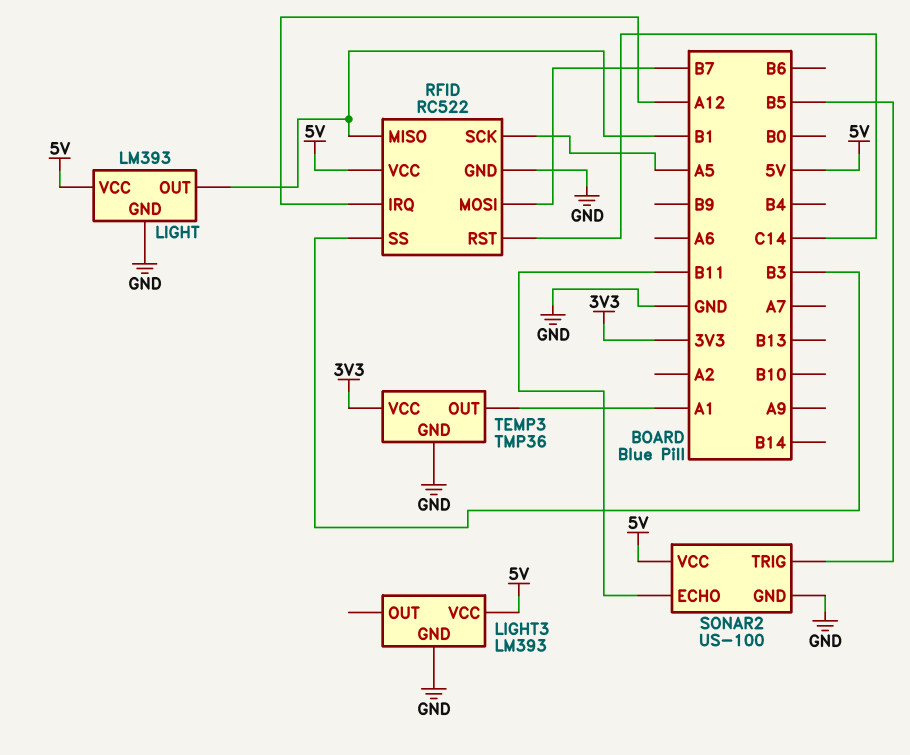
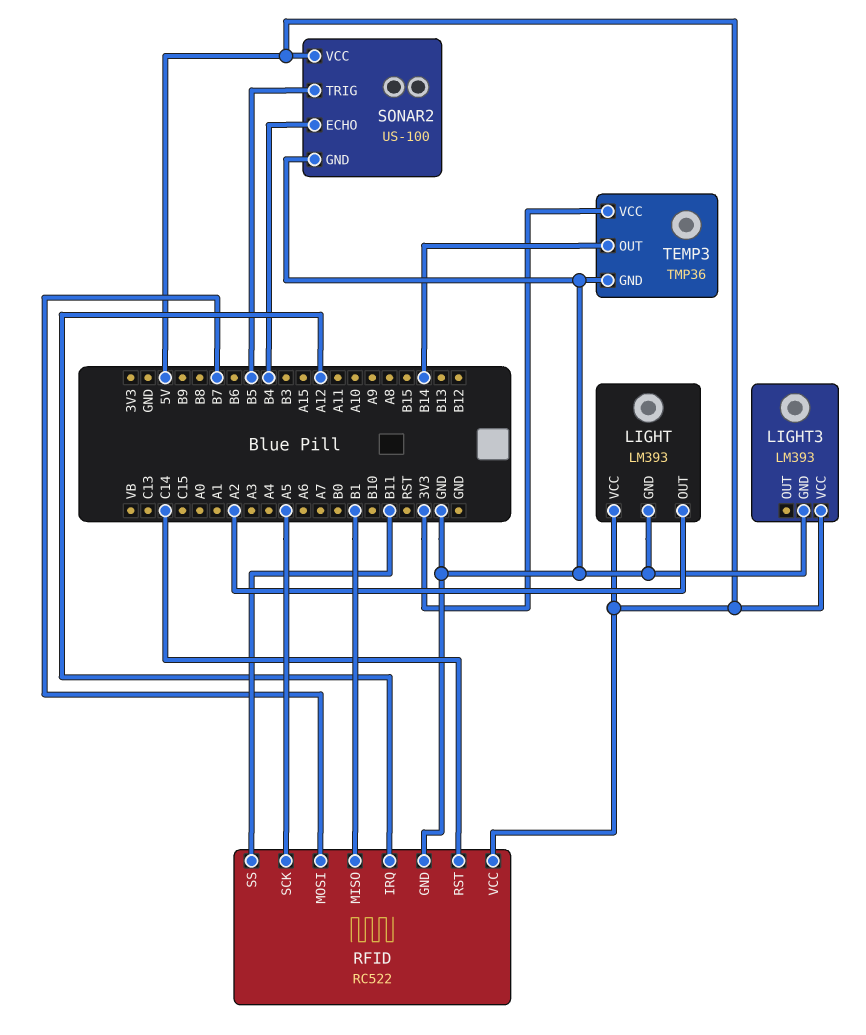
LIGHT pin OUT: B1 -> A2
RFID pin SS: B3 -> B11
SONAR2 pin ECHO: B11 -> B4
TEMP3 pin OUT: A1 -> B14

